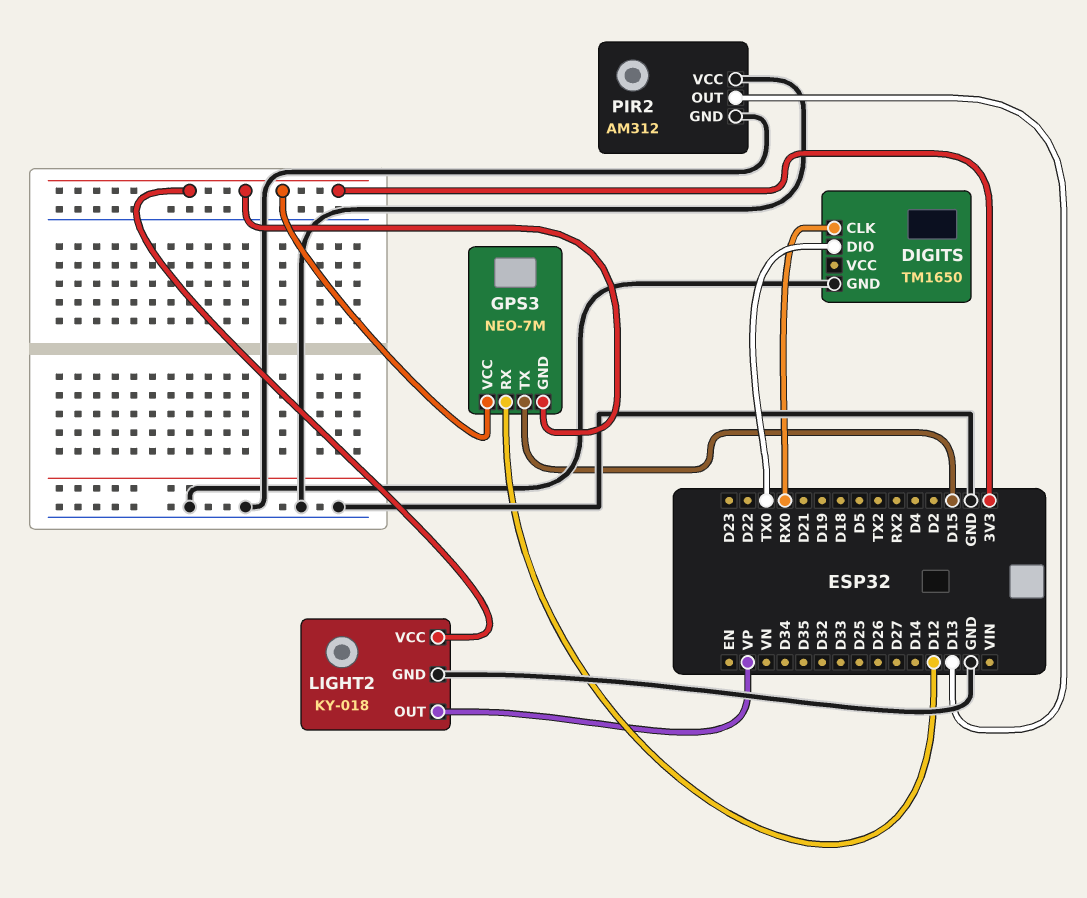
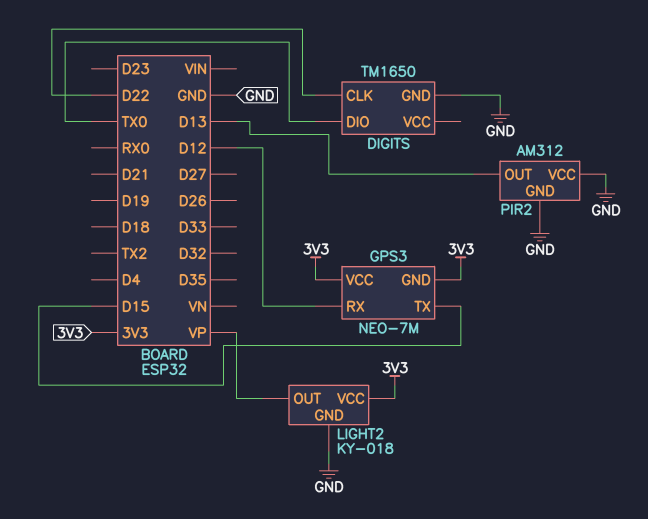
DIGITS pin CLK: RX0 -> D22

